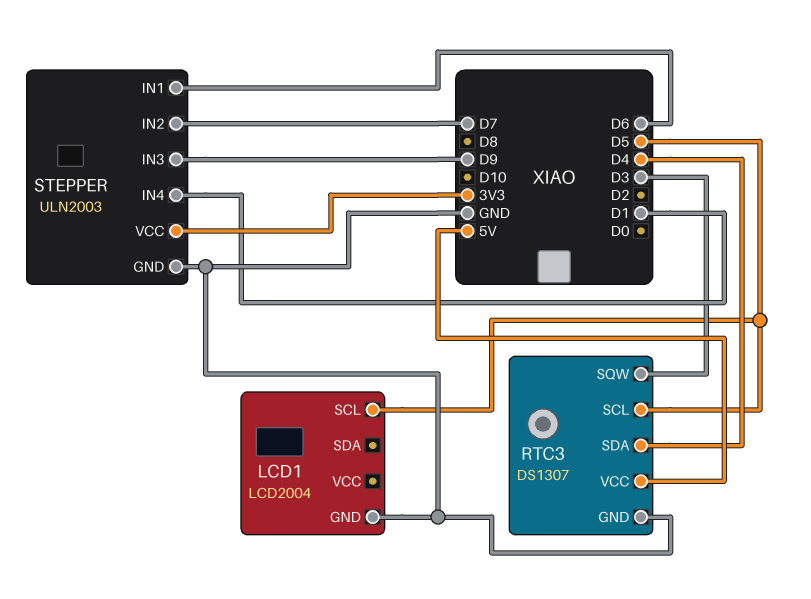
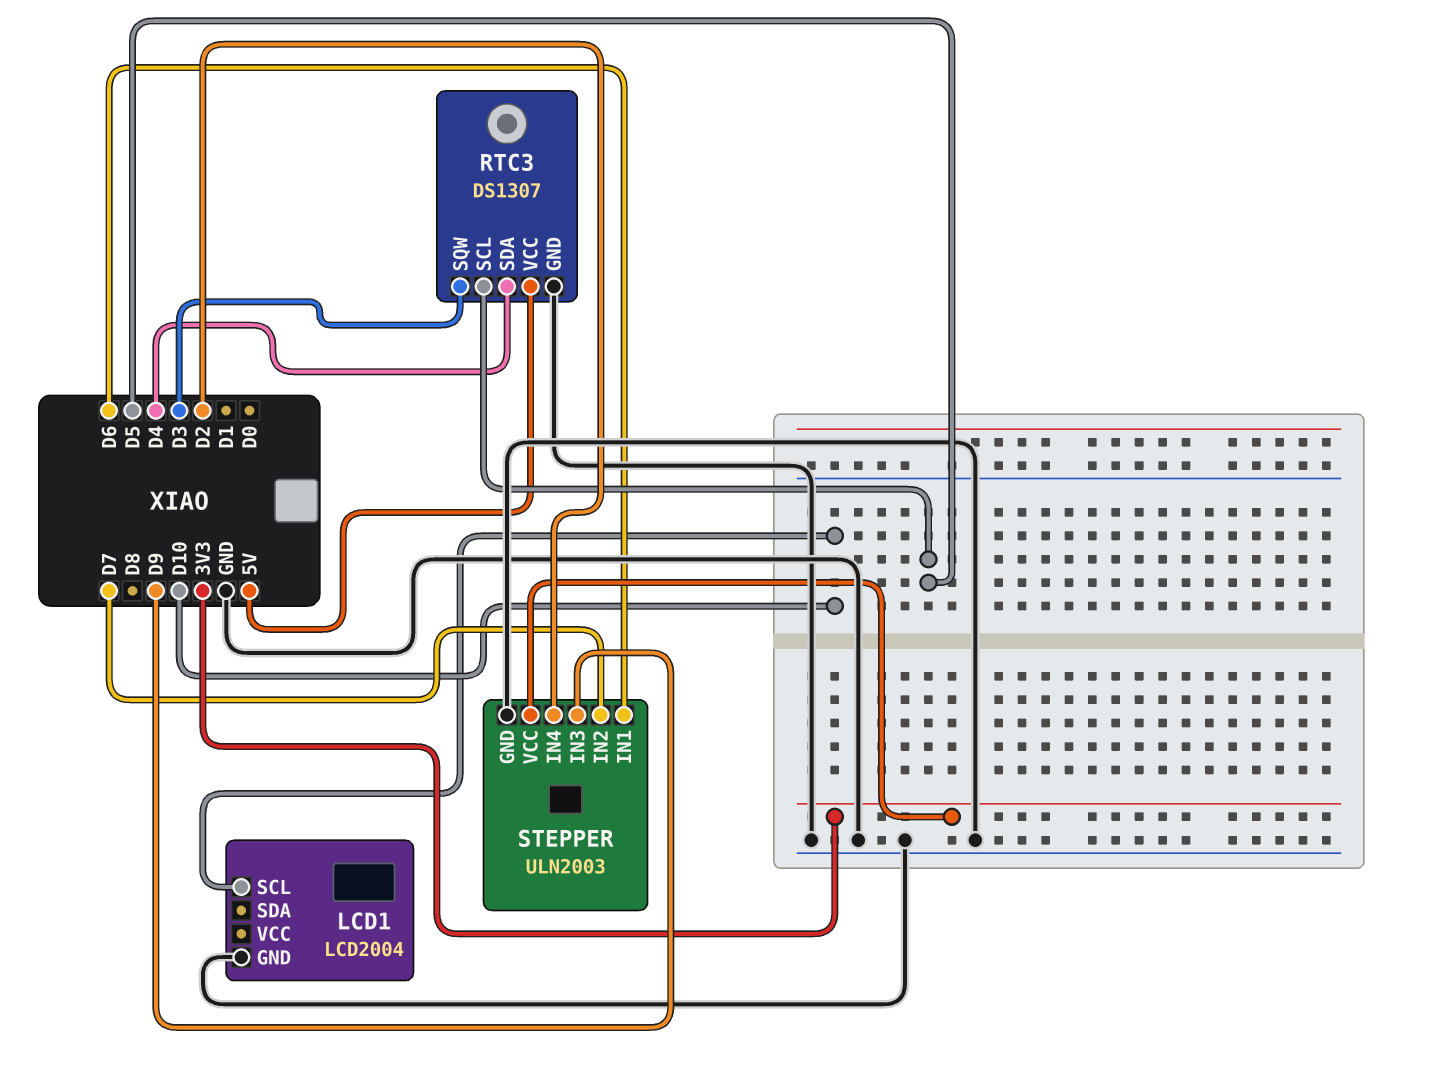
LCD1 pin SCL: D5 -> D10
STEPPER pin IN4: D1 -> D2

